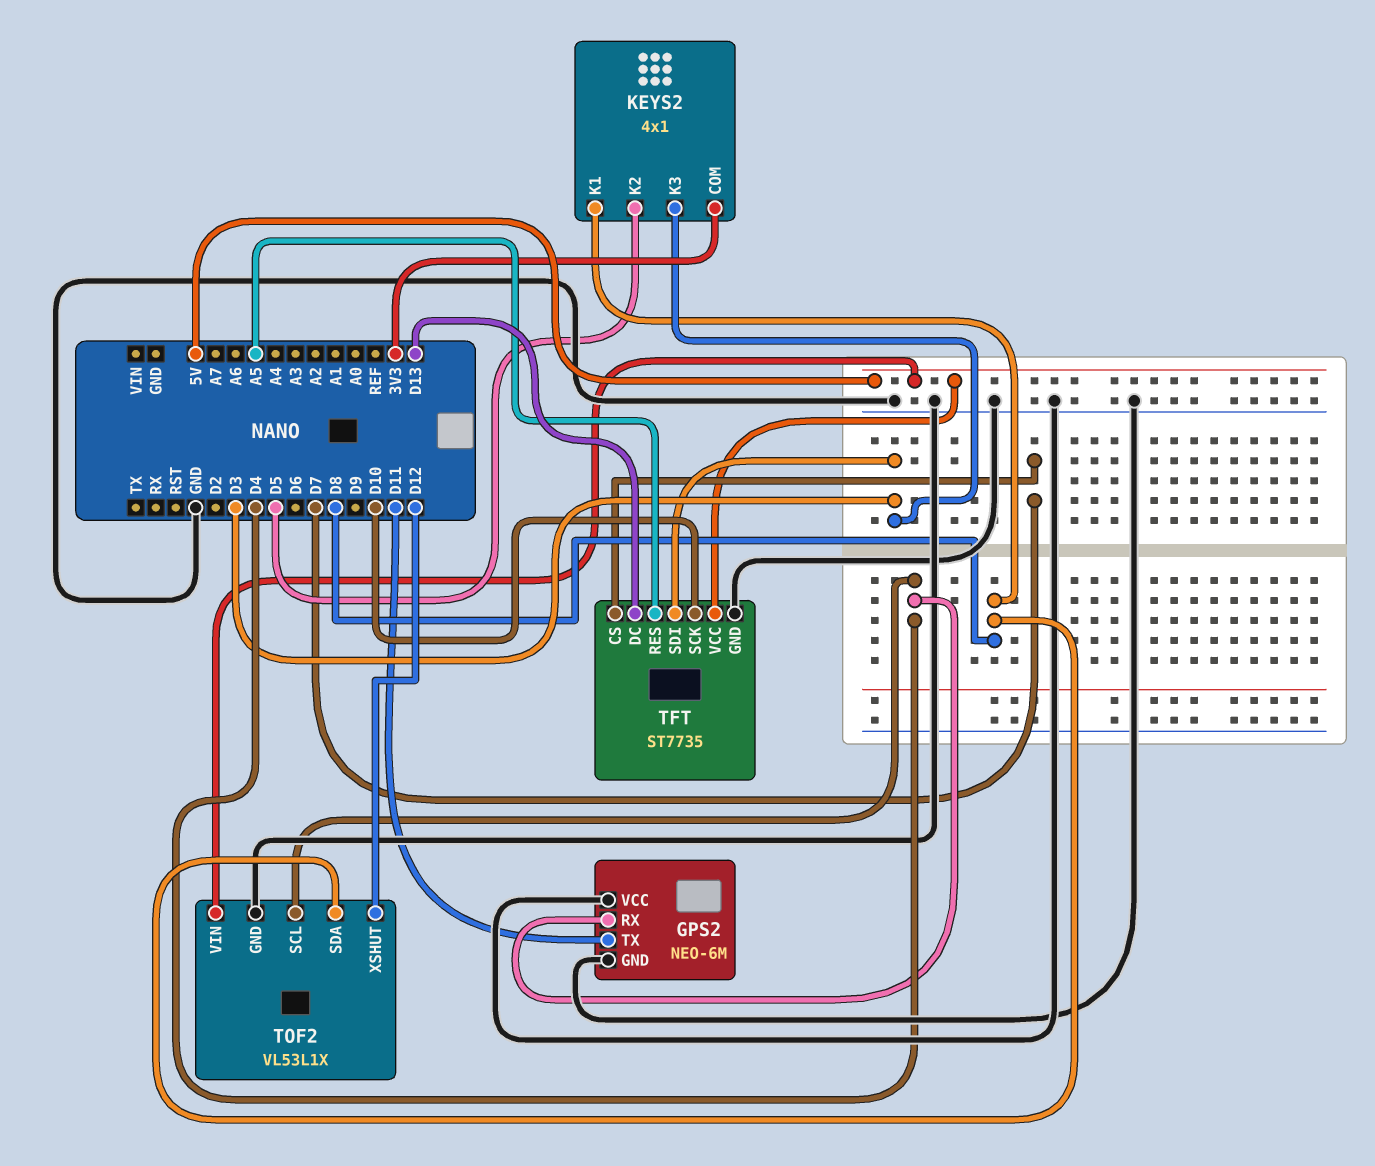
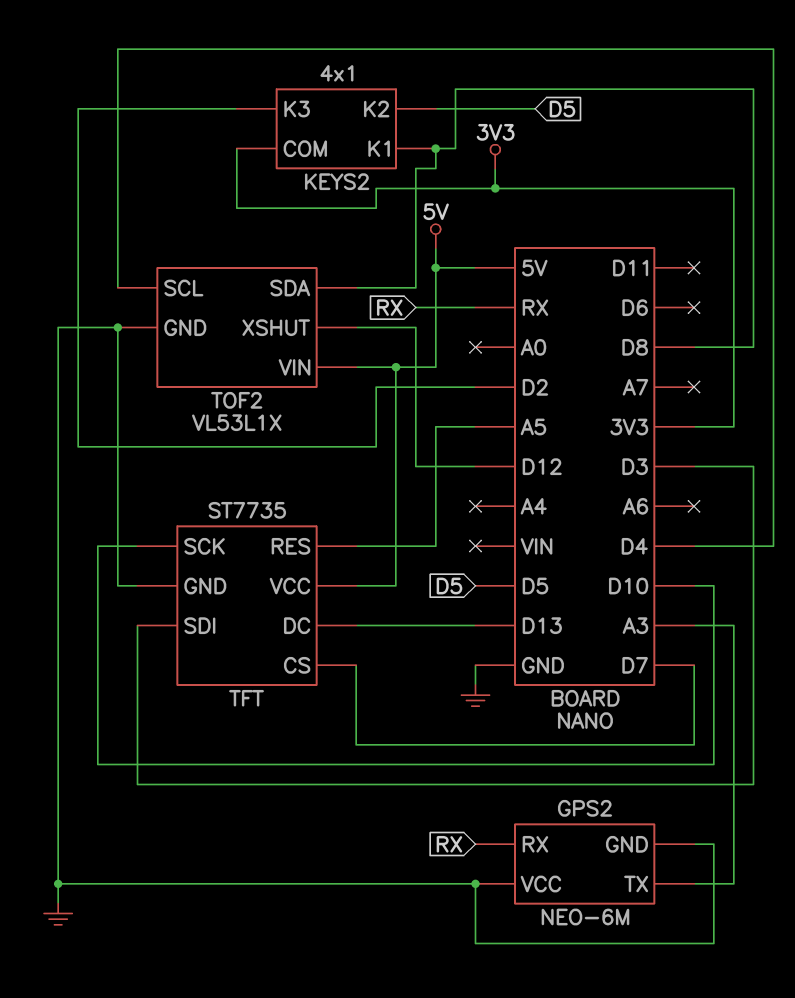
GPS2 pin RX: D4 -> RX
GPS2 pin TX: D11 -> A3
KEYS2 pin K3: D3 -> D2

